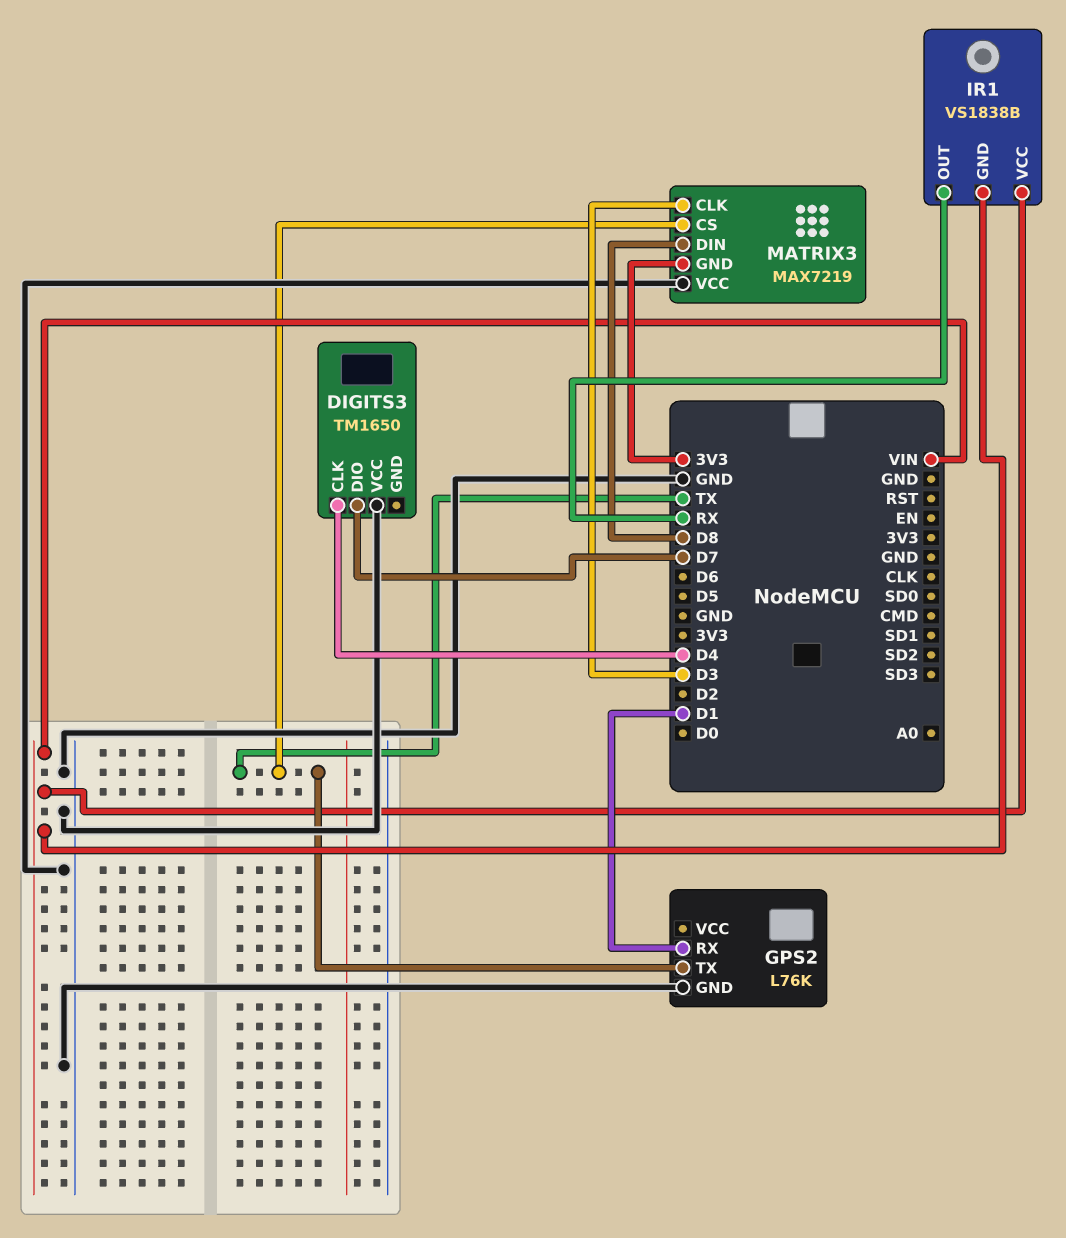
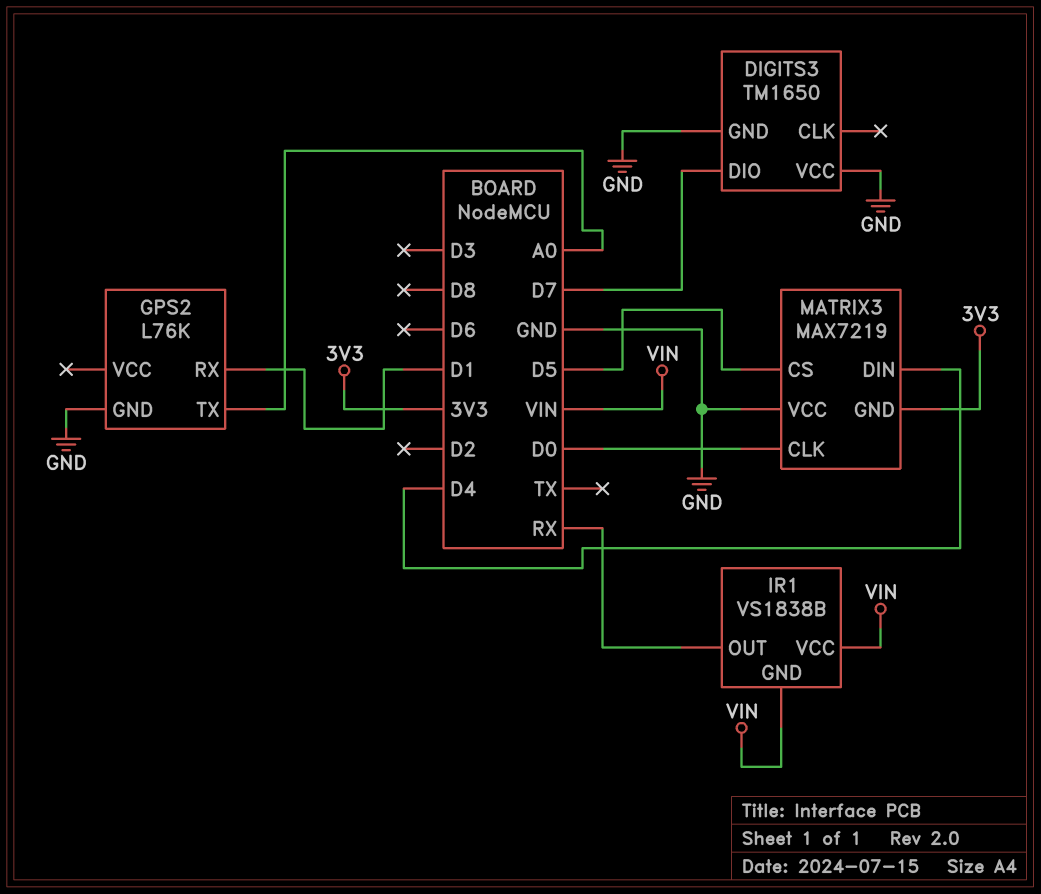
DIGITS3 pin CLK: D4 -> none
DIGITS3 pin GND: none -> GND
GPS2 pin TX: TX -> A0
MATRIX3 pin CLK: D3 -> D0
MATRIX3 pin CS: TX -> D5
MATRIX3 pin DIN: D8 -> D4

